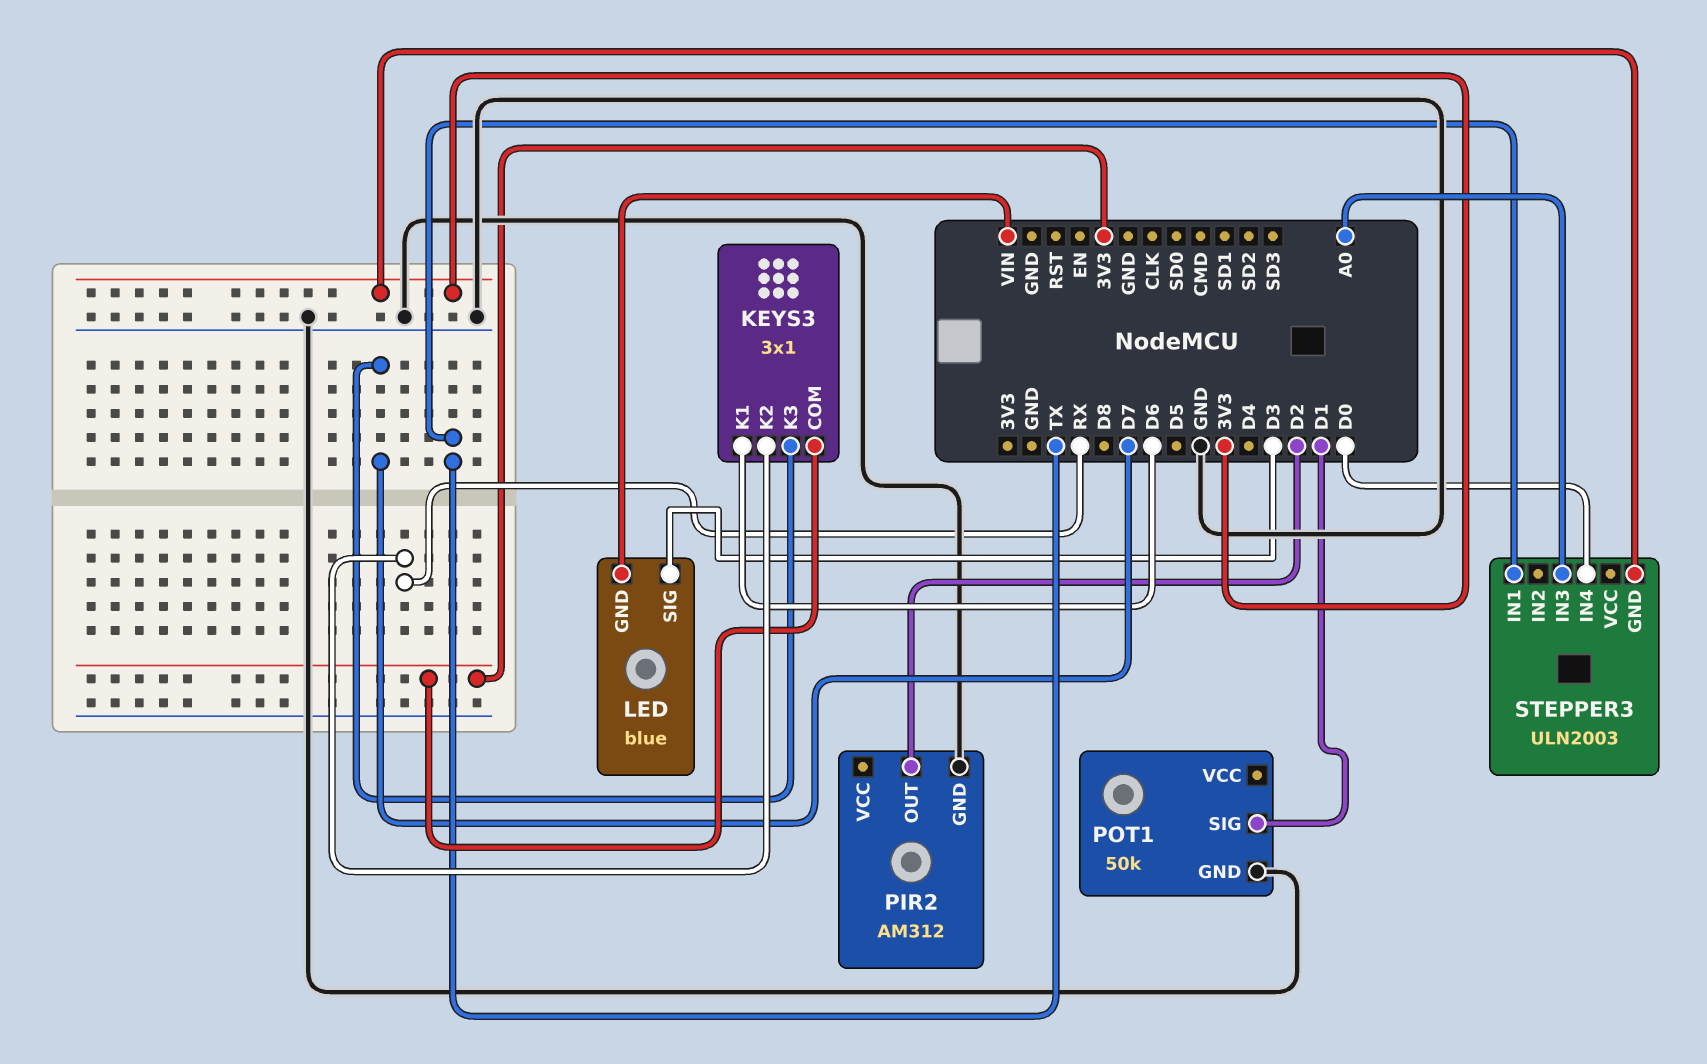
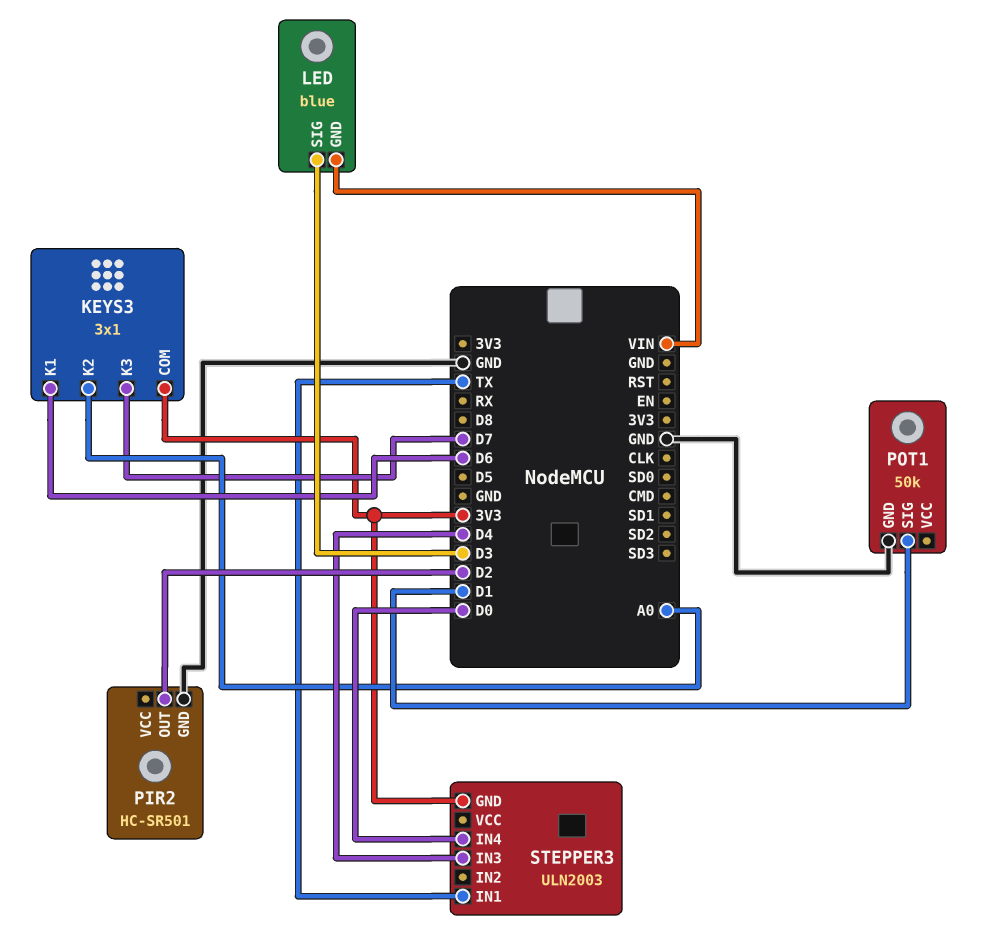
KEYS3 pin K2: RX -> A0
PIR2: AM312 -> HC-SR501
STEPPER3 pin IN3: A0 -> D4

